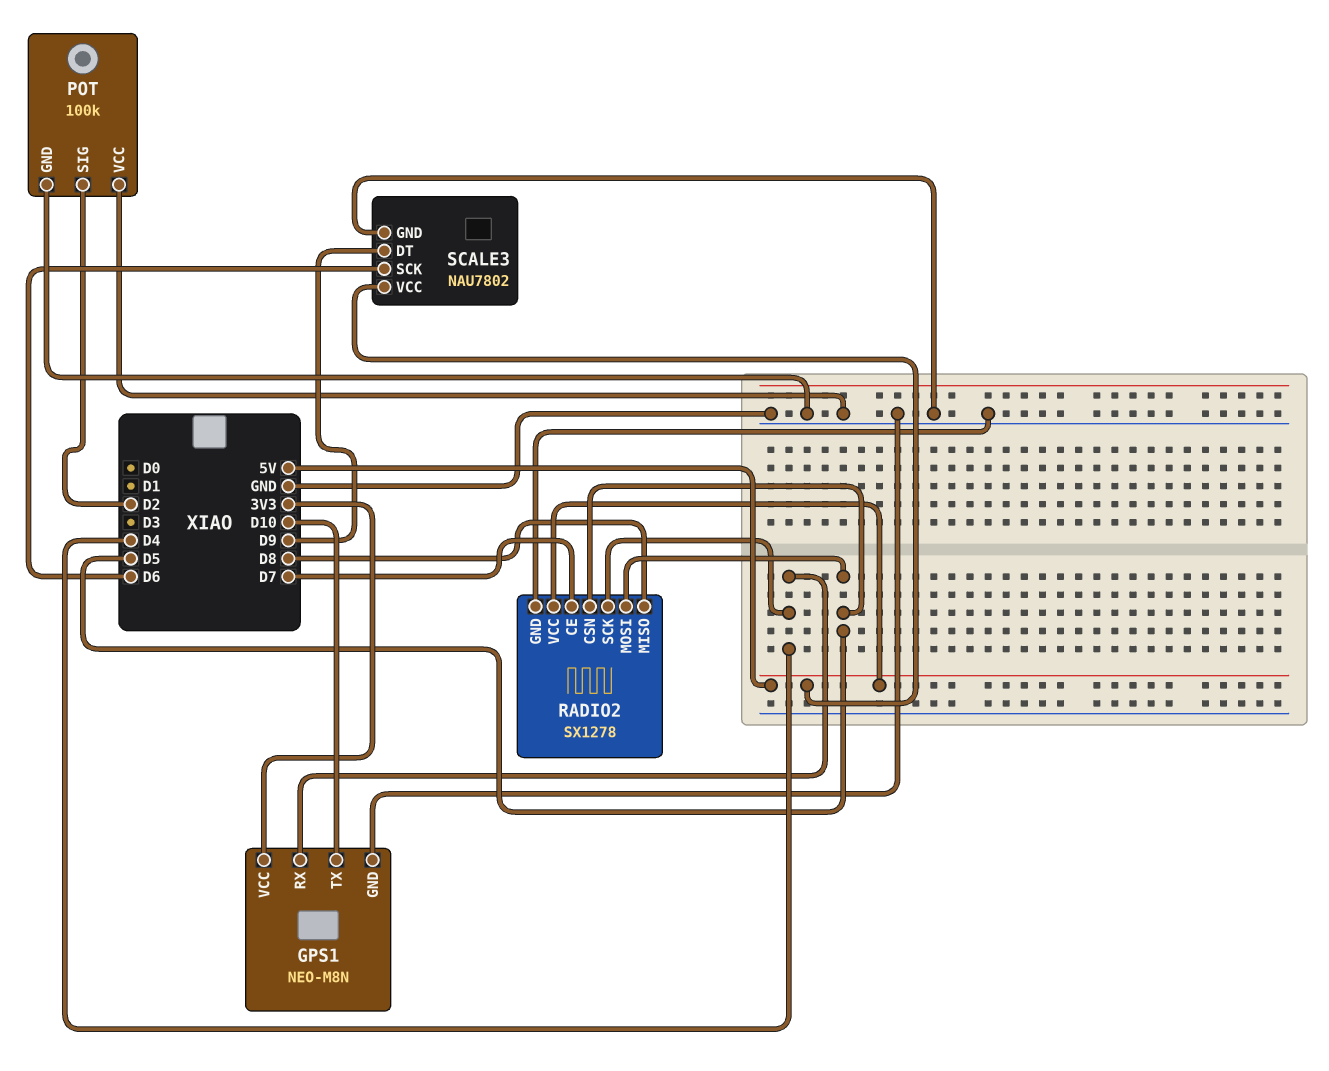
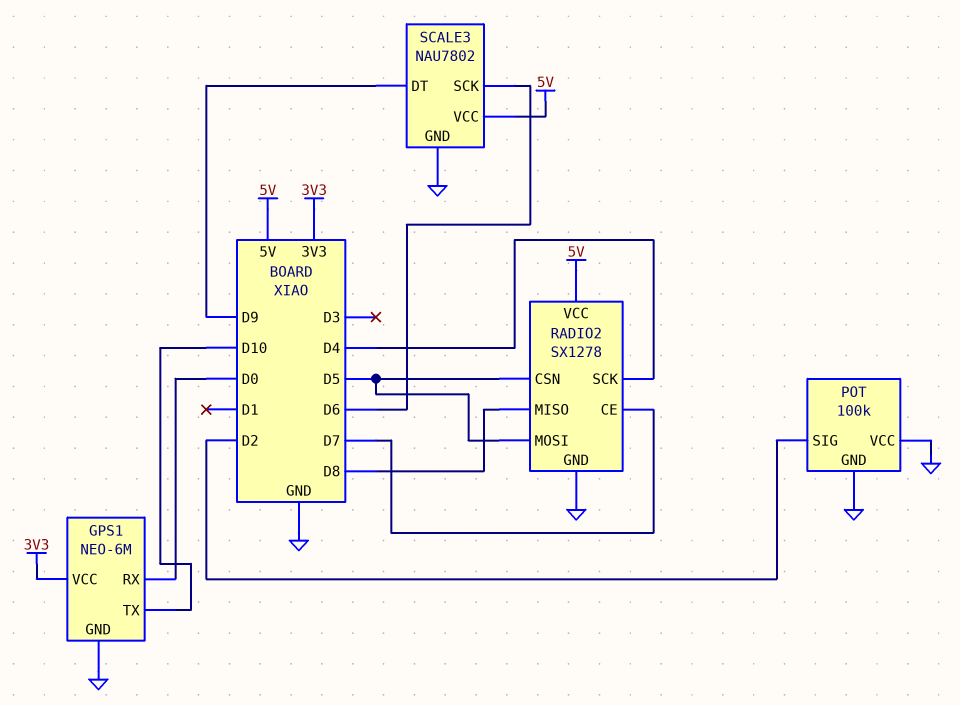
GPS1: NEO-M8N -> NEO-6M
GPS1 pin RX: D4 -> D0

